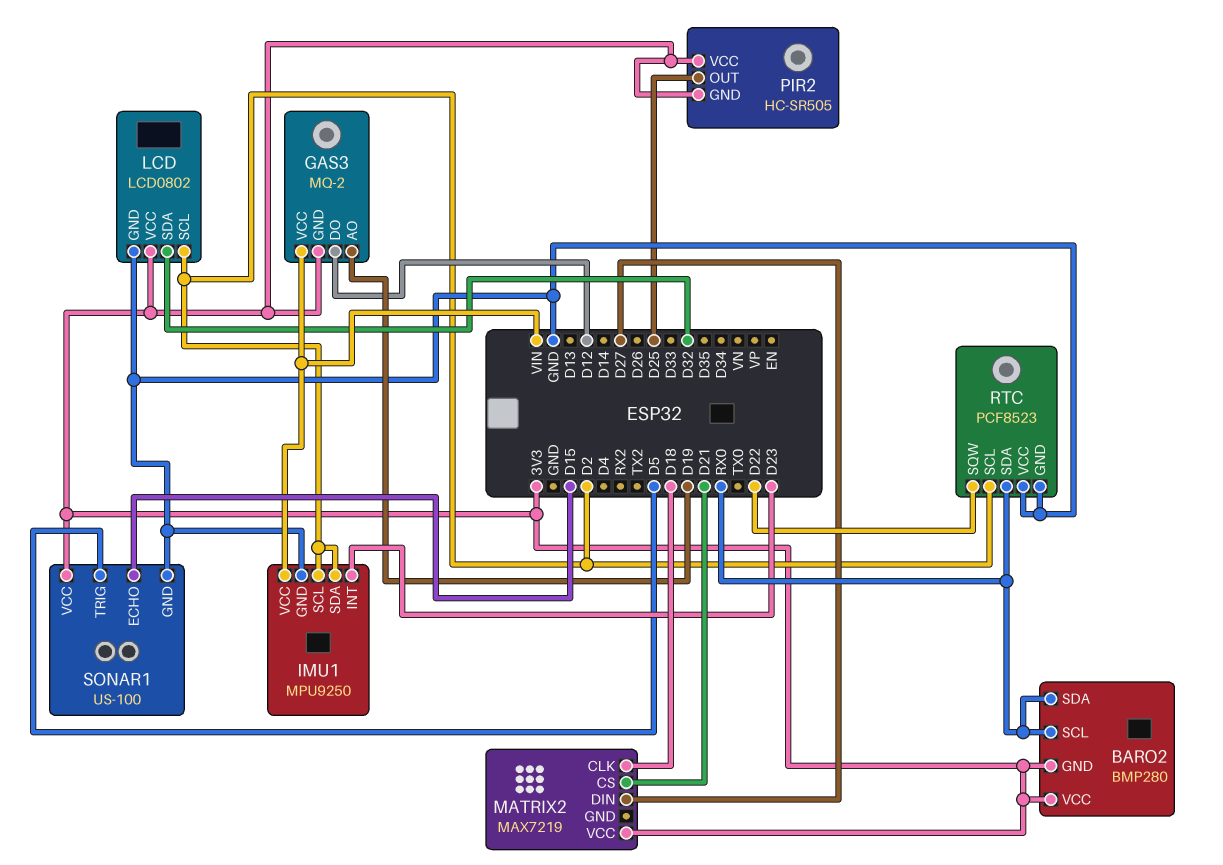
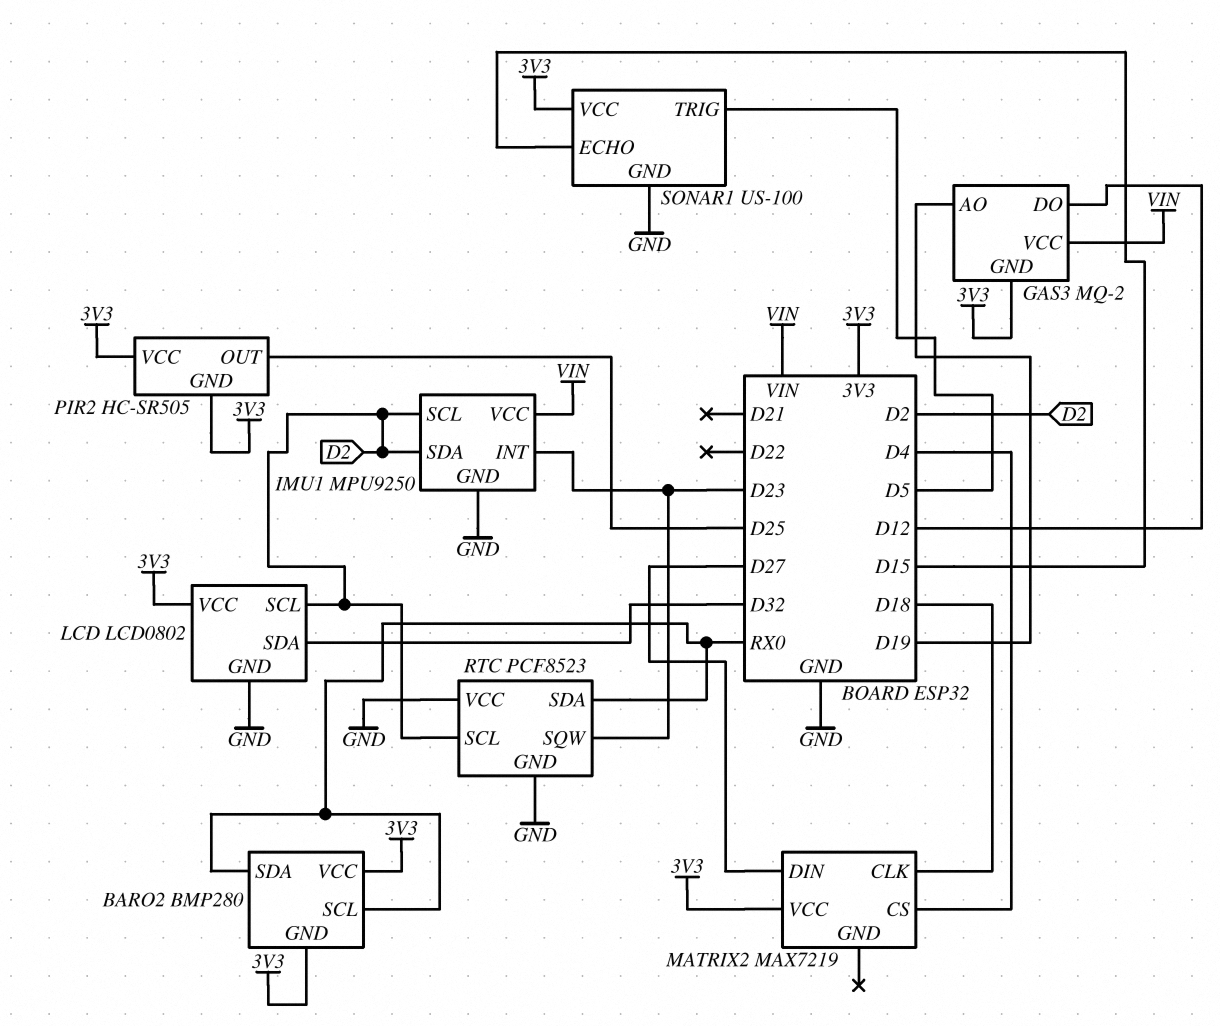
MATRIX2 pin CS: D21 -> D4
RTC pin SQW: D22 -> D23

